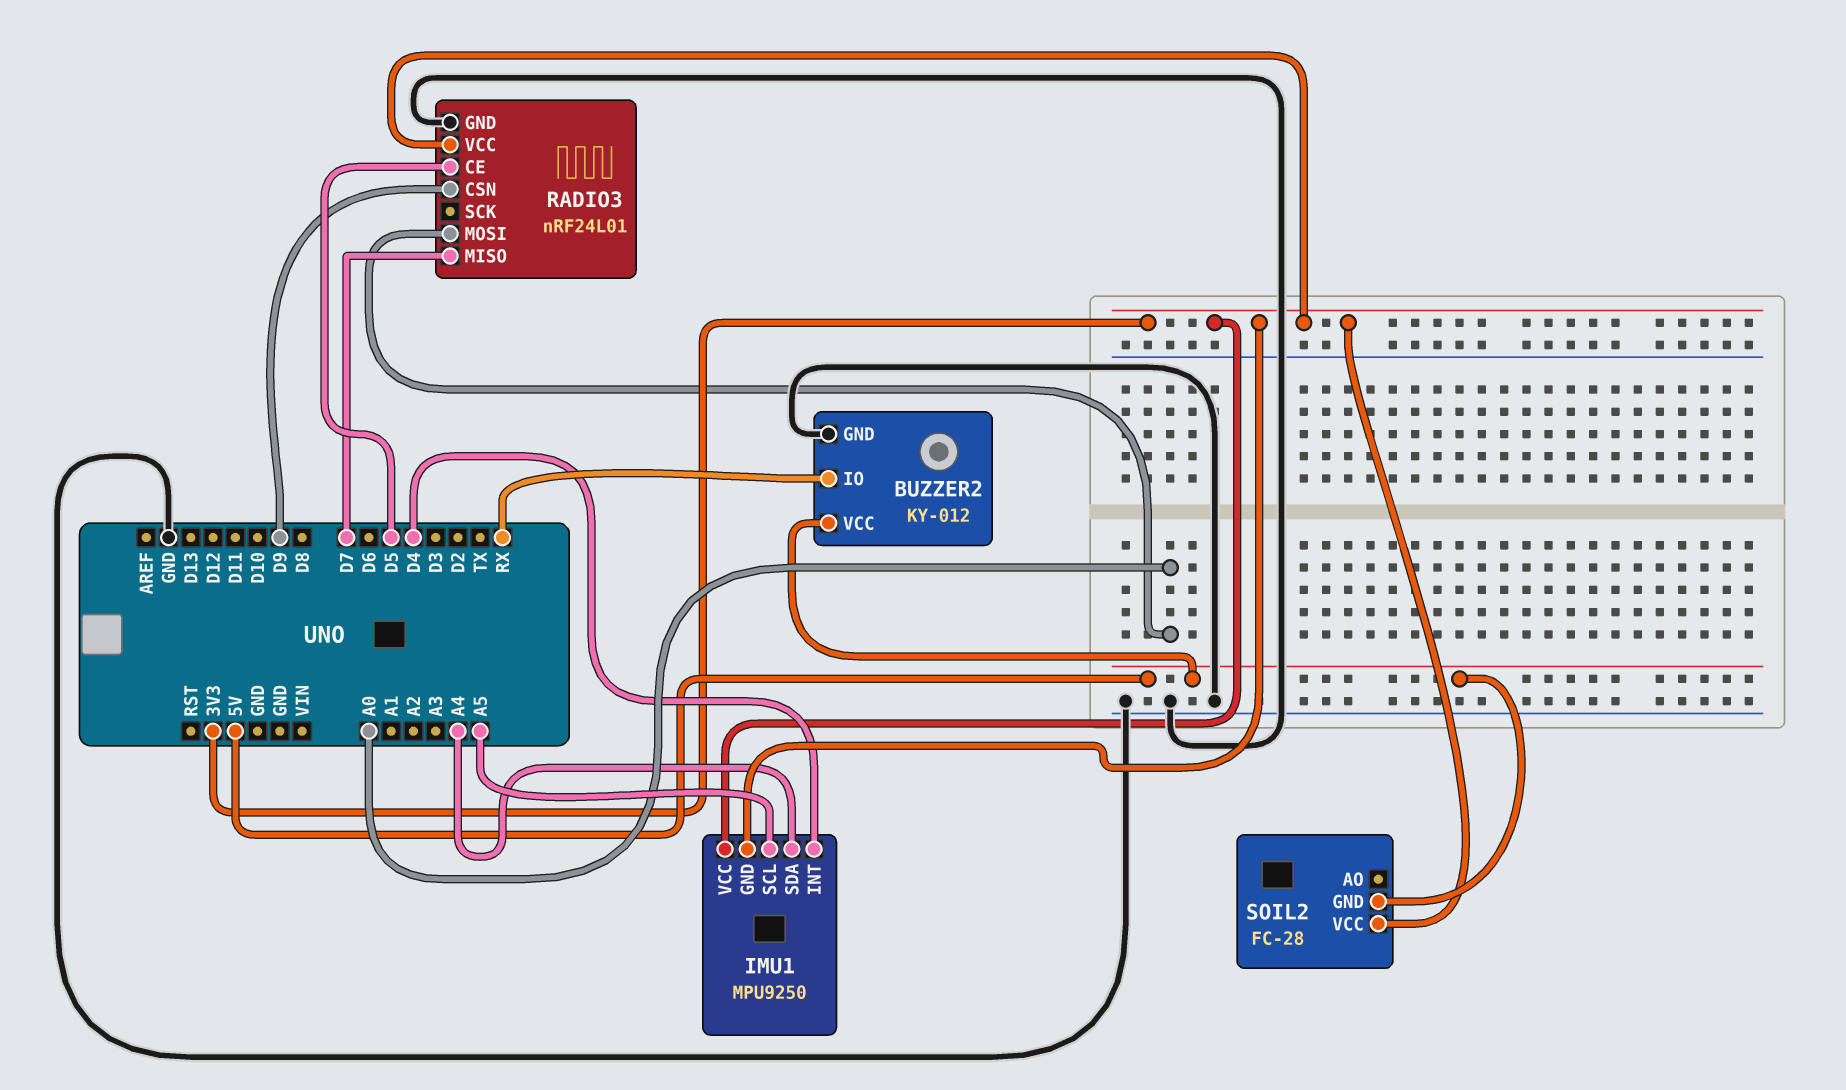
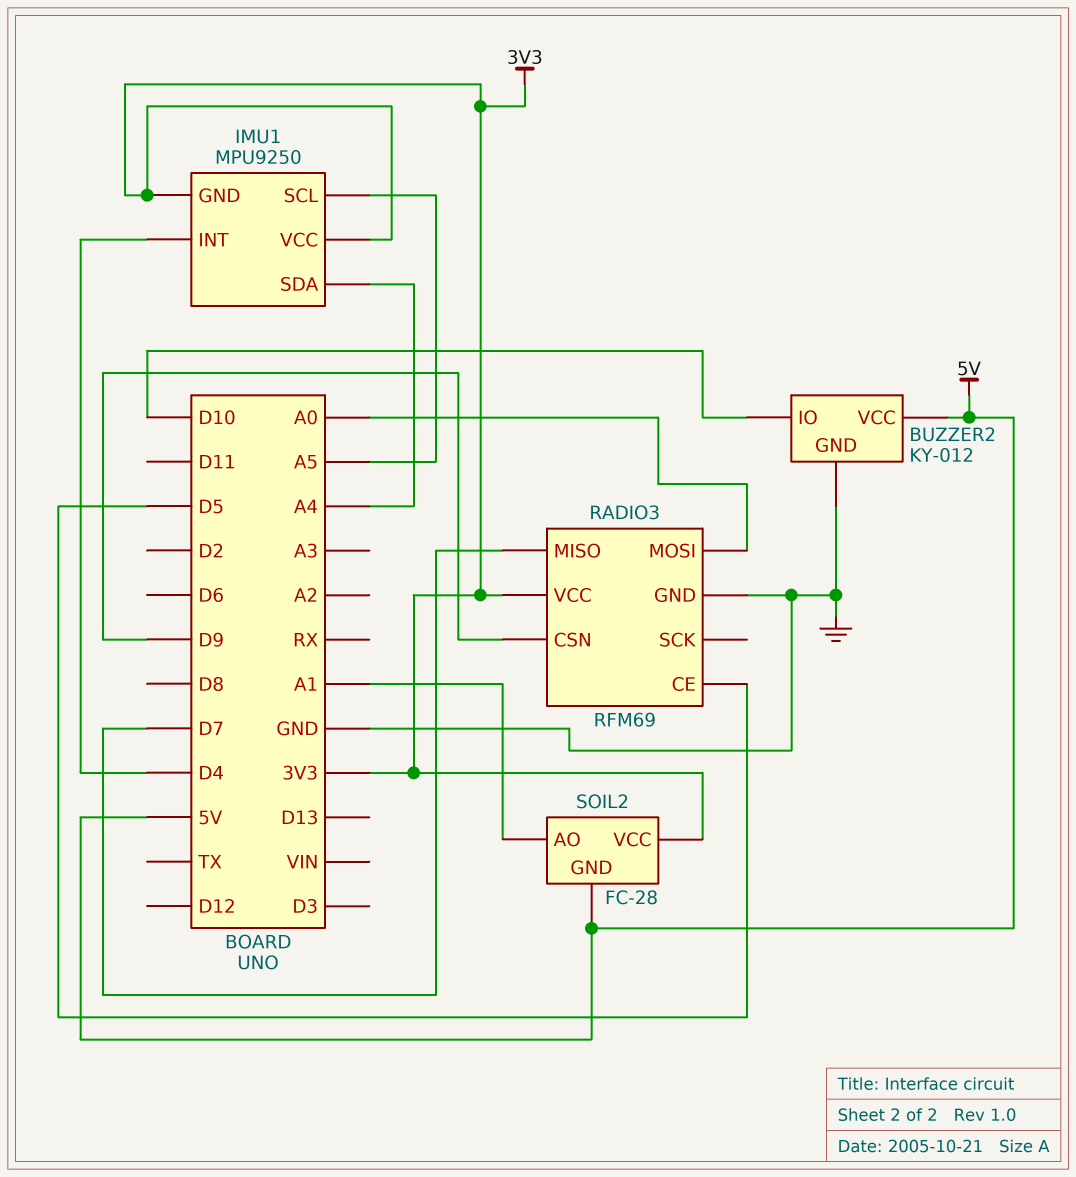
BUZZER2 pin IO: RX -> D10
RADIO3: nRF24L01 -> RFM69
SOIL2 pin AO: none -> A1

